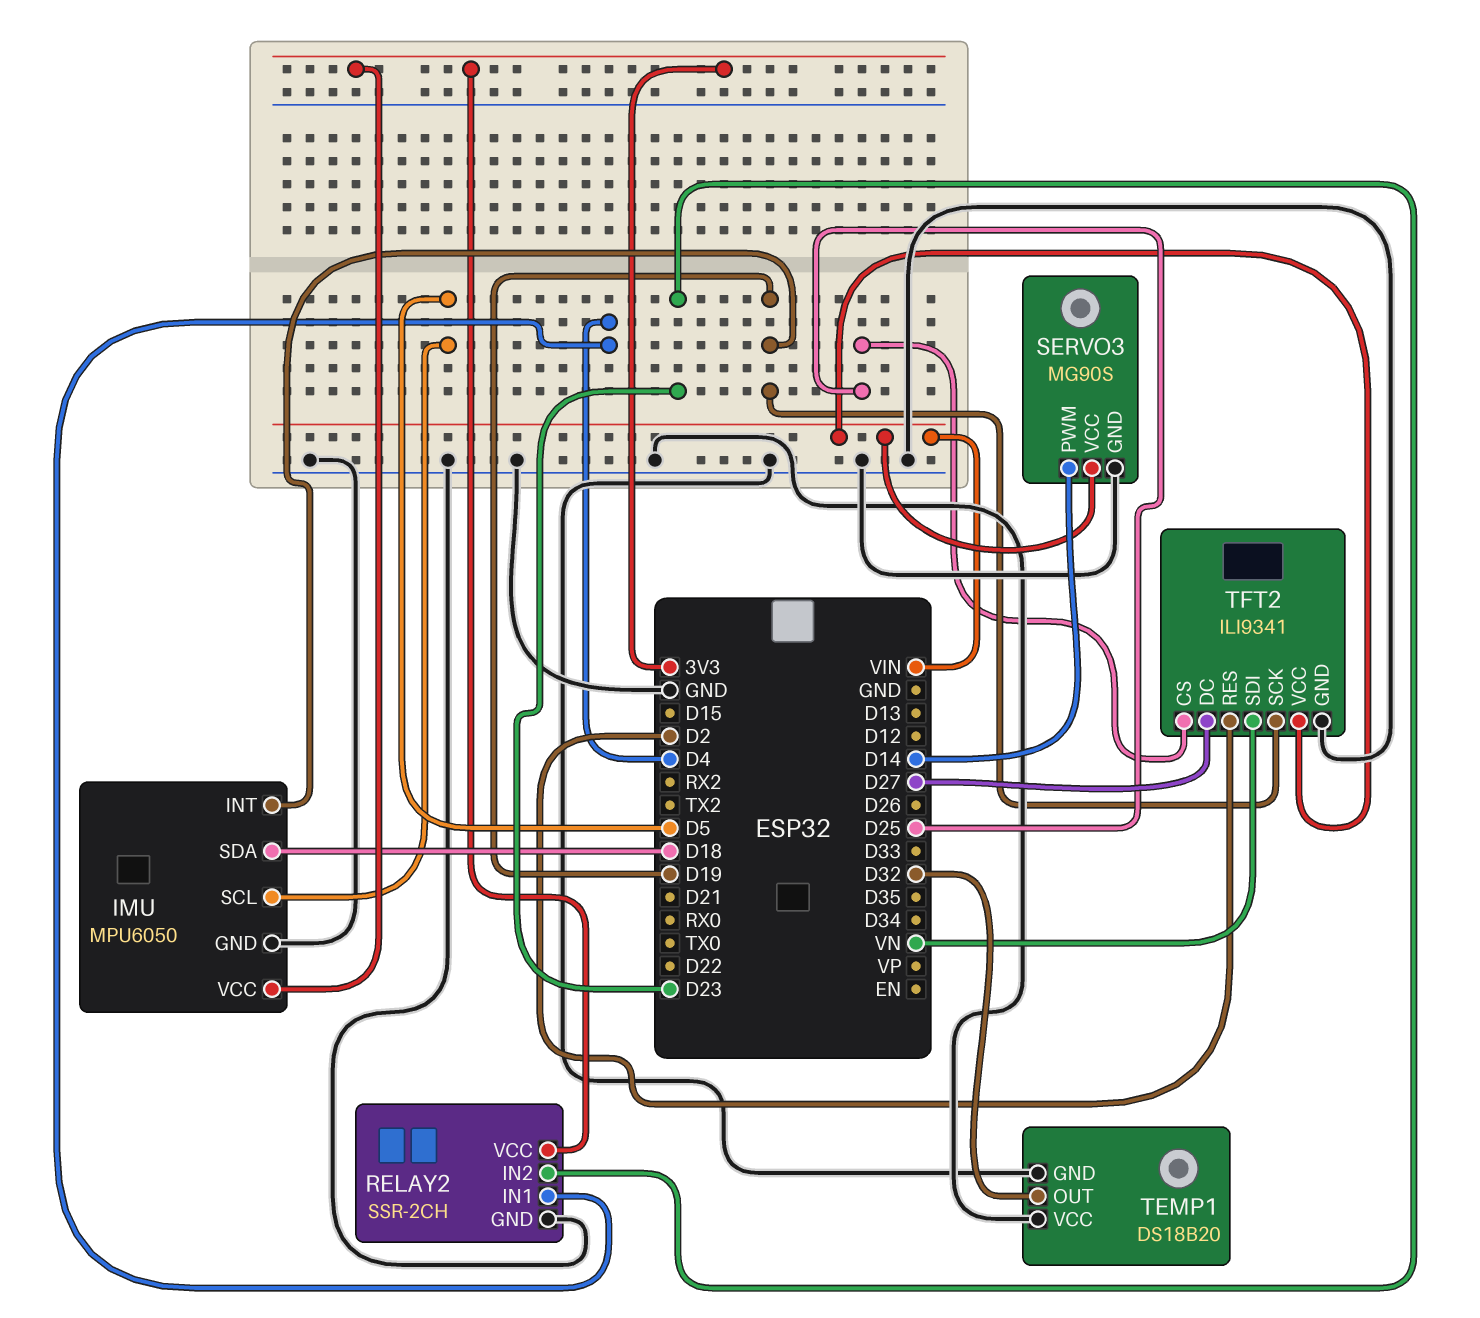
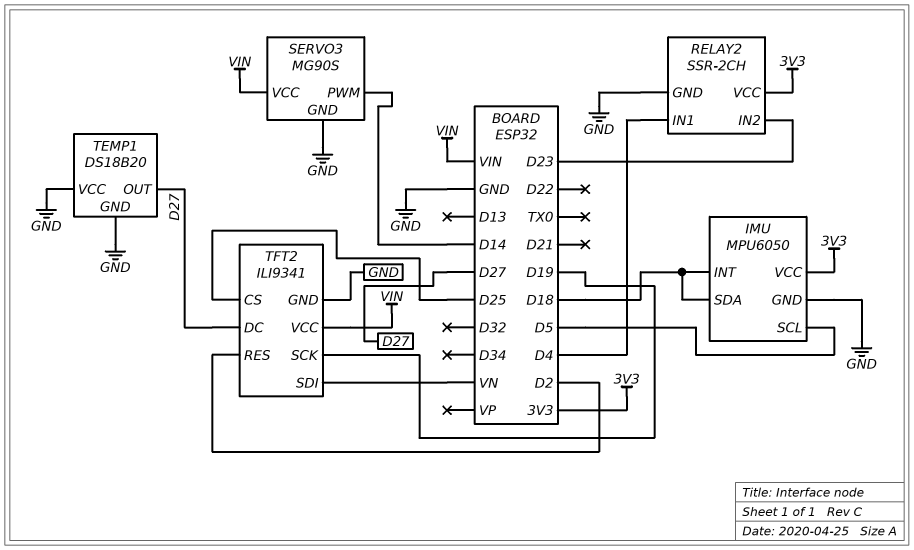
IMU pin INT: D19 -> D18
TEMP1 pin OUT: D32 -> D27

